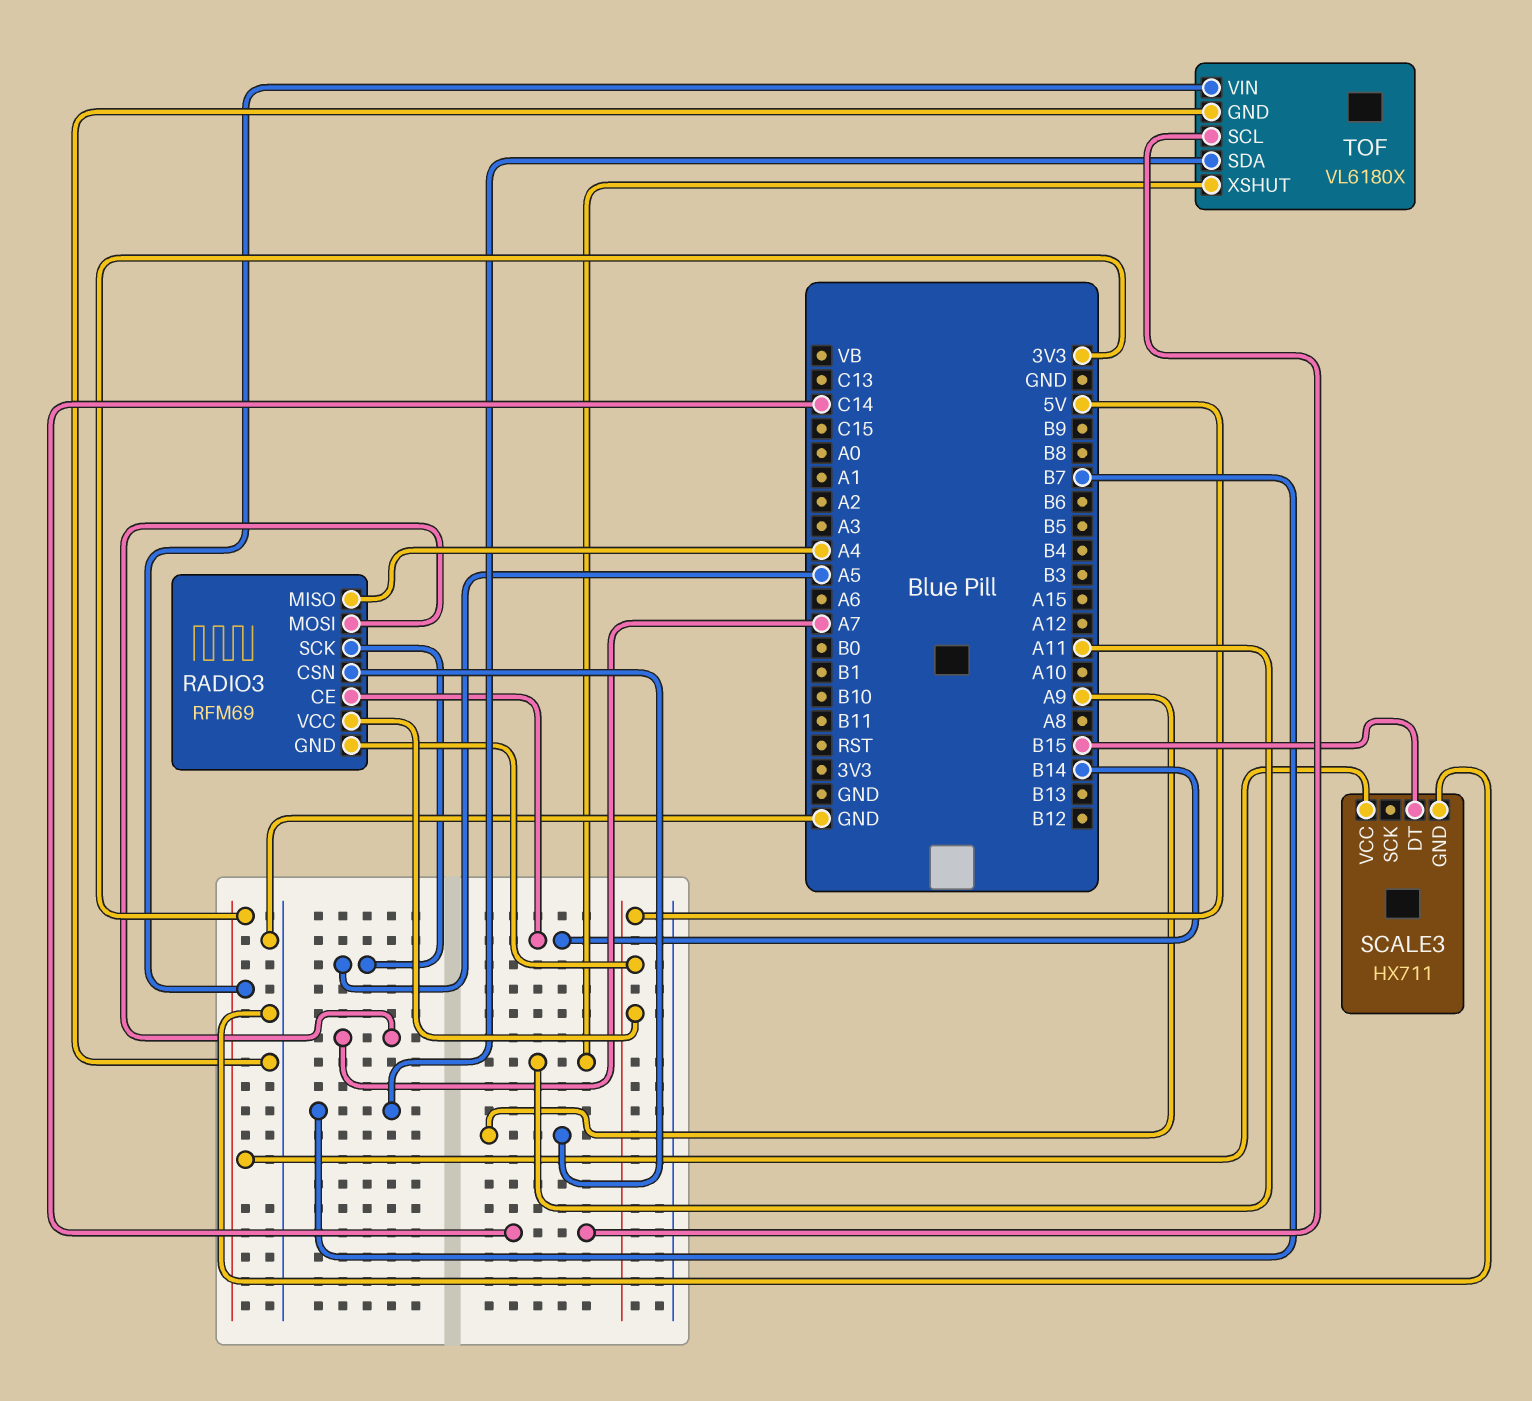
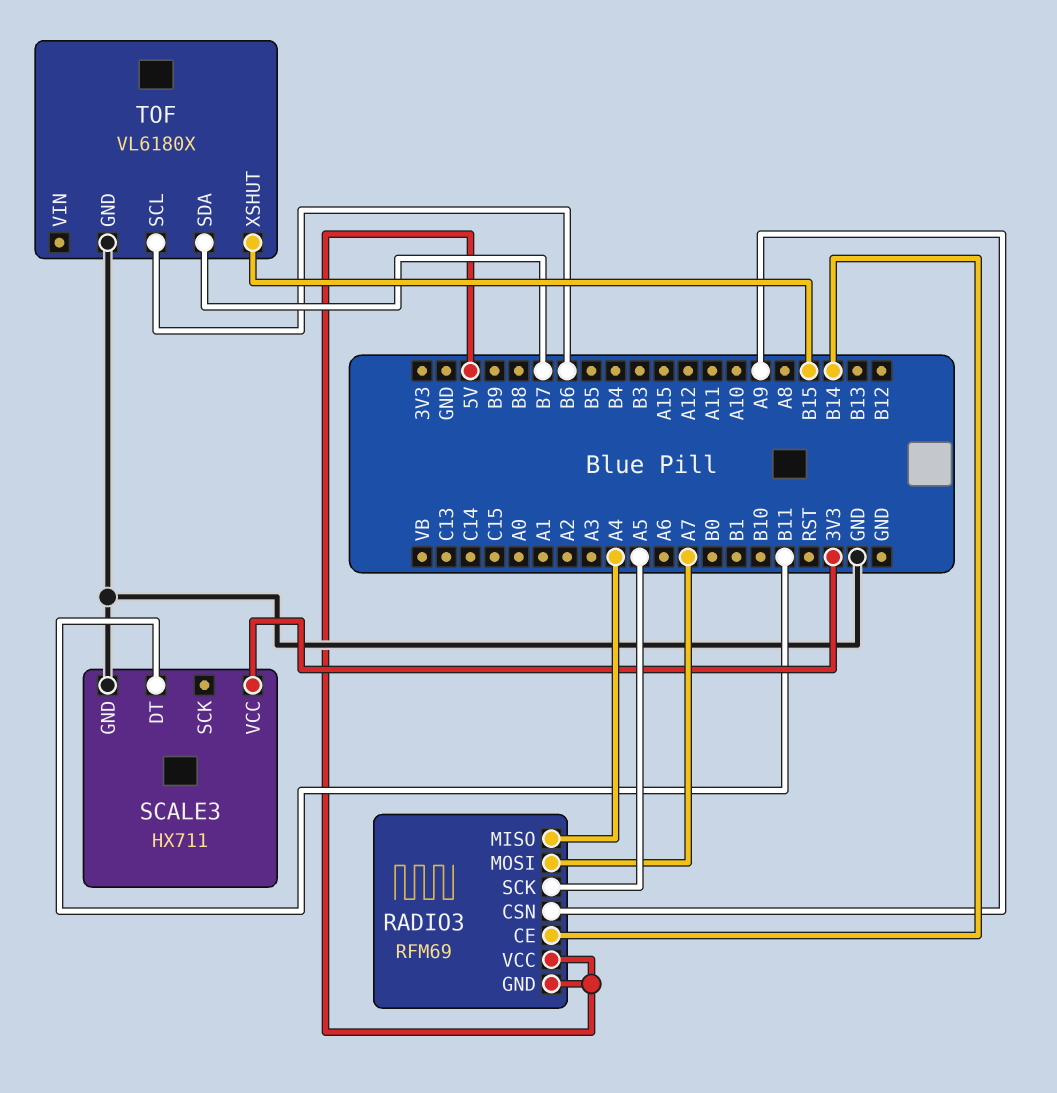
SCALE3 pin DT: B15 -> B11
TOF pin SCL: C14 -> B6
TOF pin VIN: 3V3 -> none
TOF pin XSHUT: A11 -> B15

